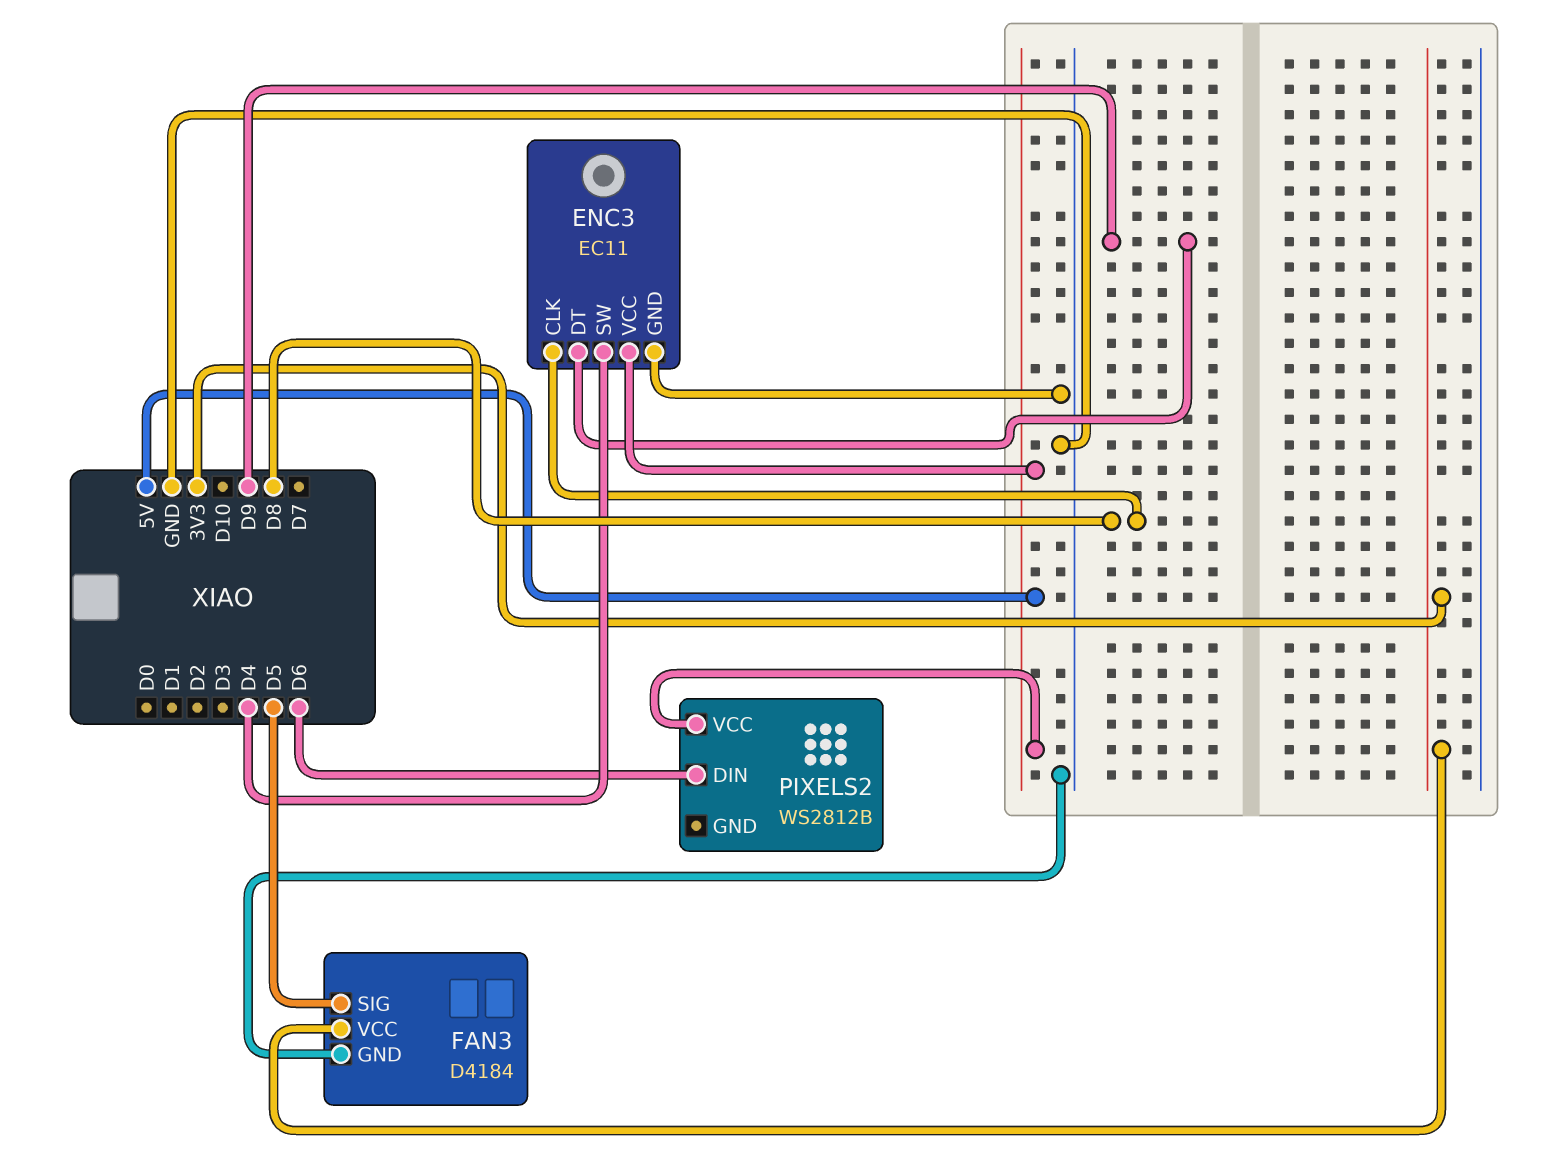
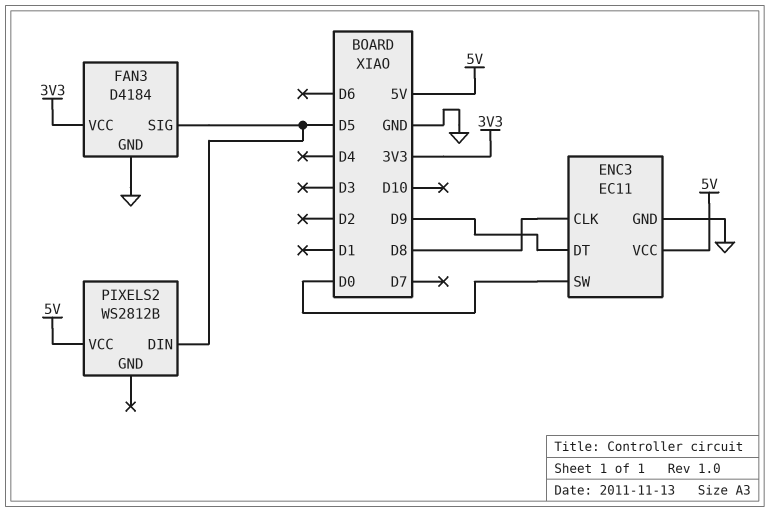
ENC3 pin SW: D4 -> D0
PIXELS2 pin DIN: D6 -> D5

